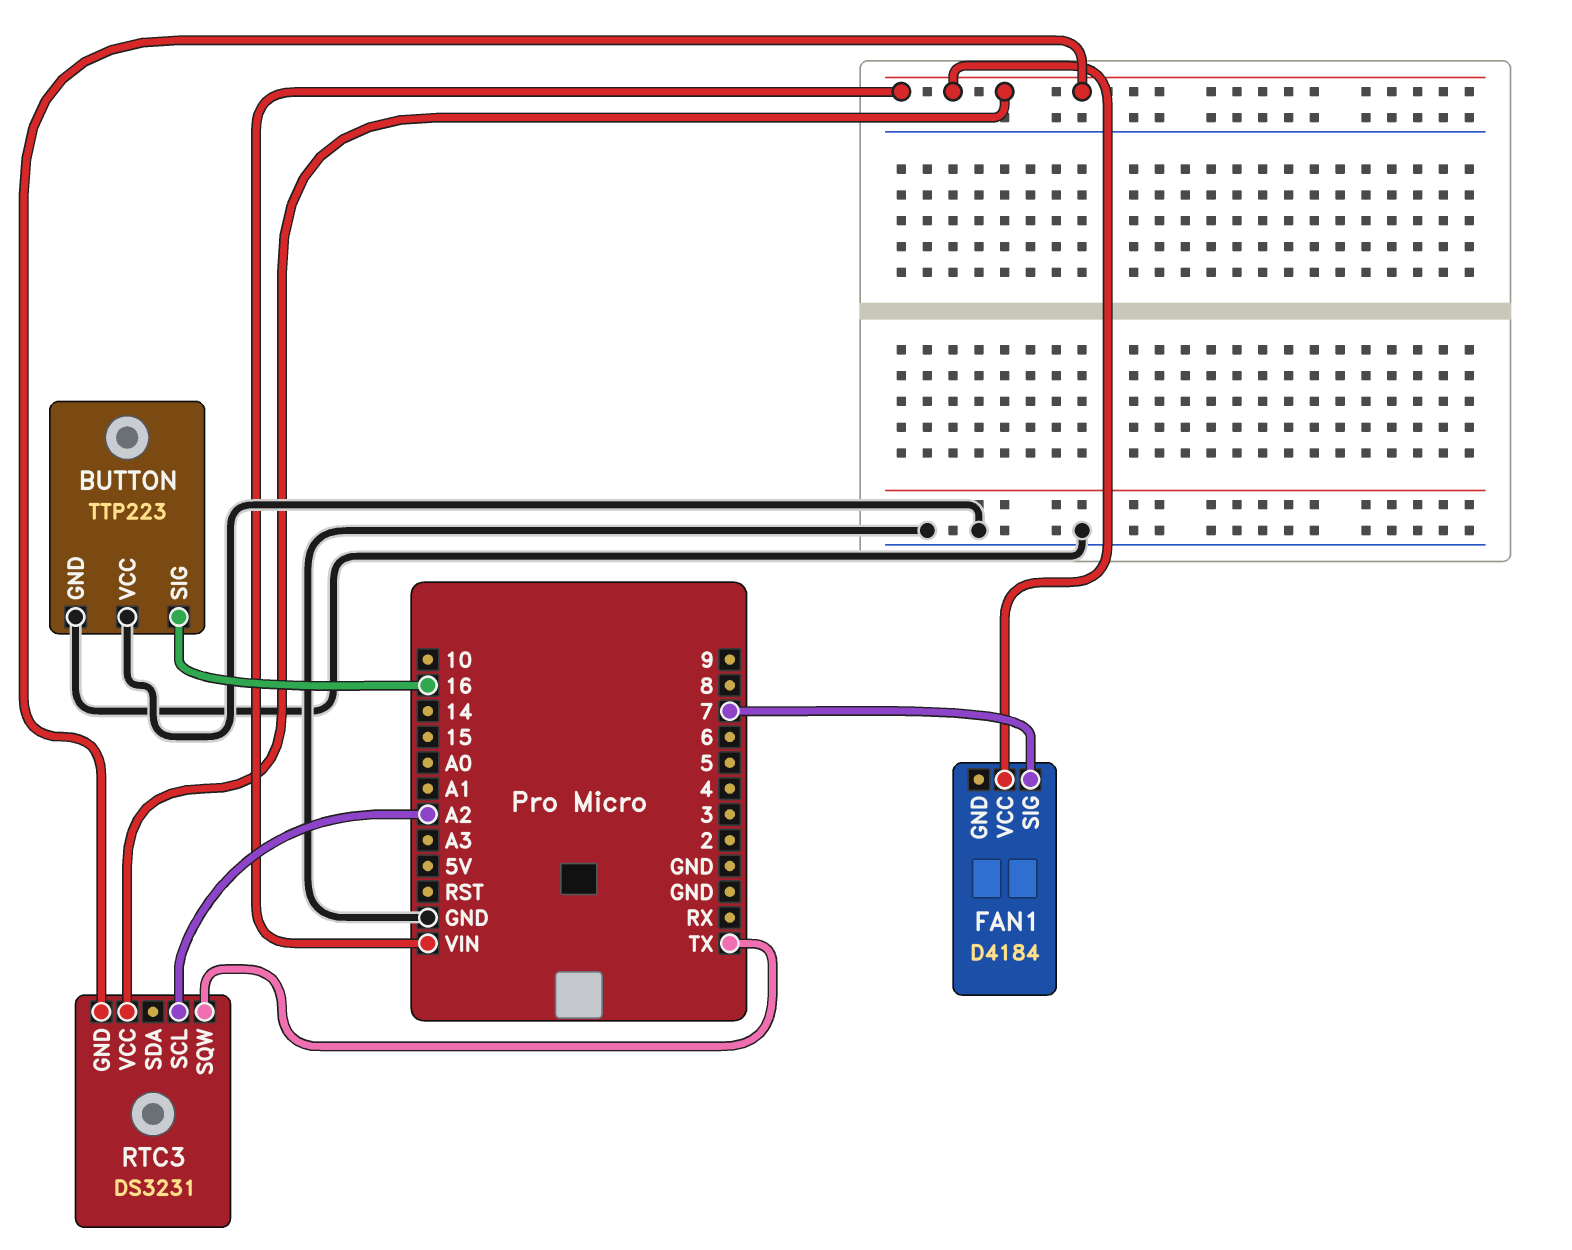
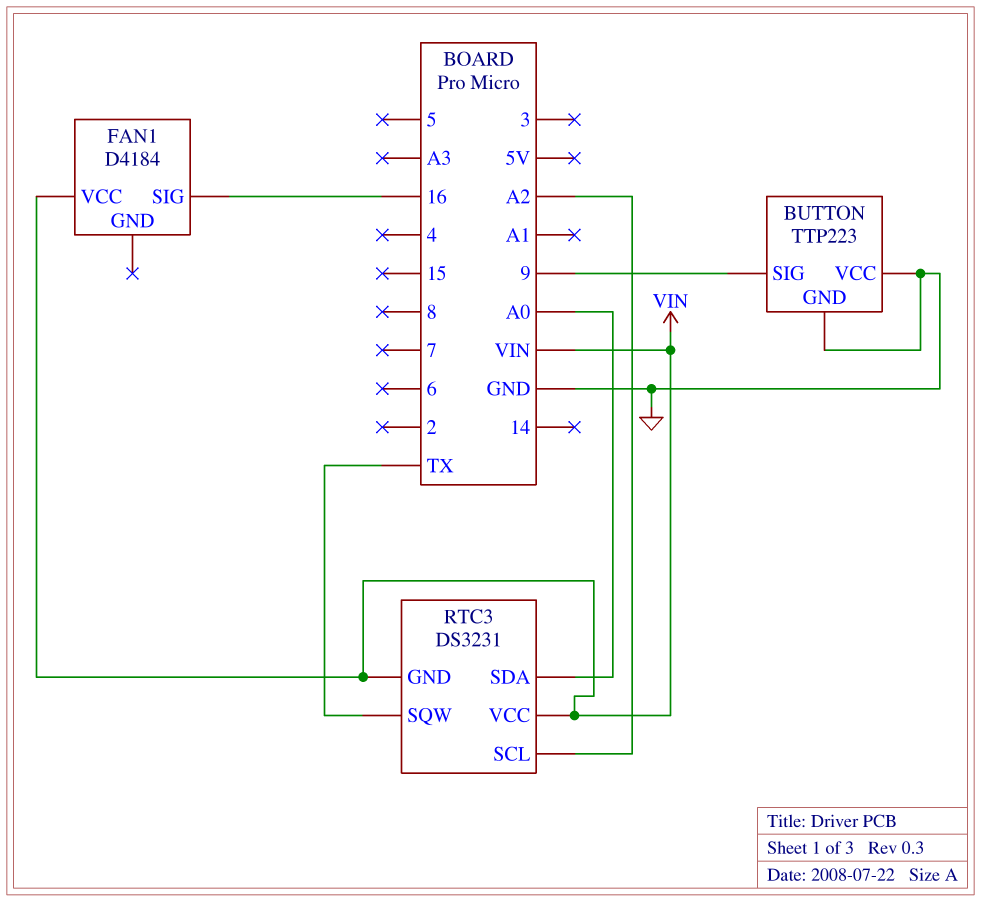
BUTTON pin SIG: 16 -> 9
FAN1 pin SIG: 7 -> 16
RTC3 pin SDA: none -> A0

